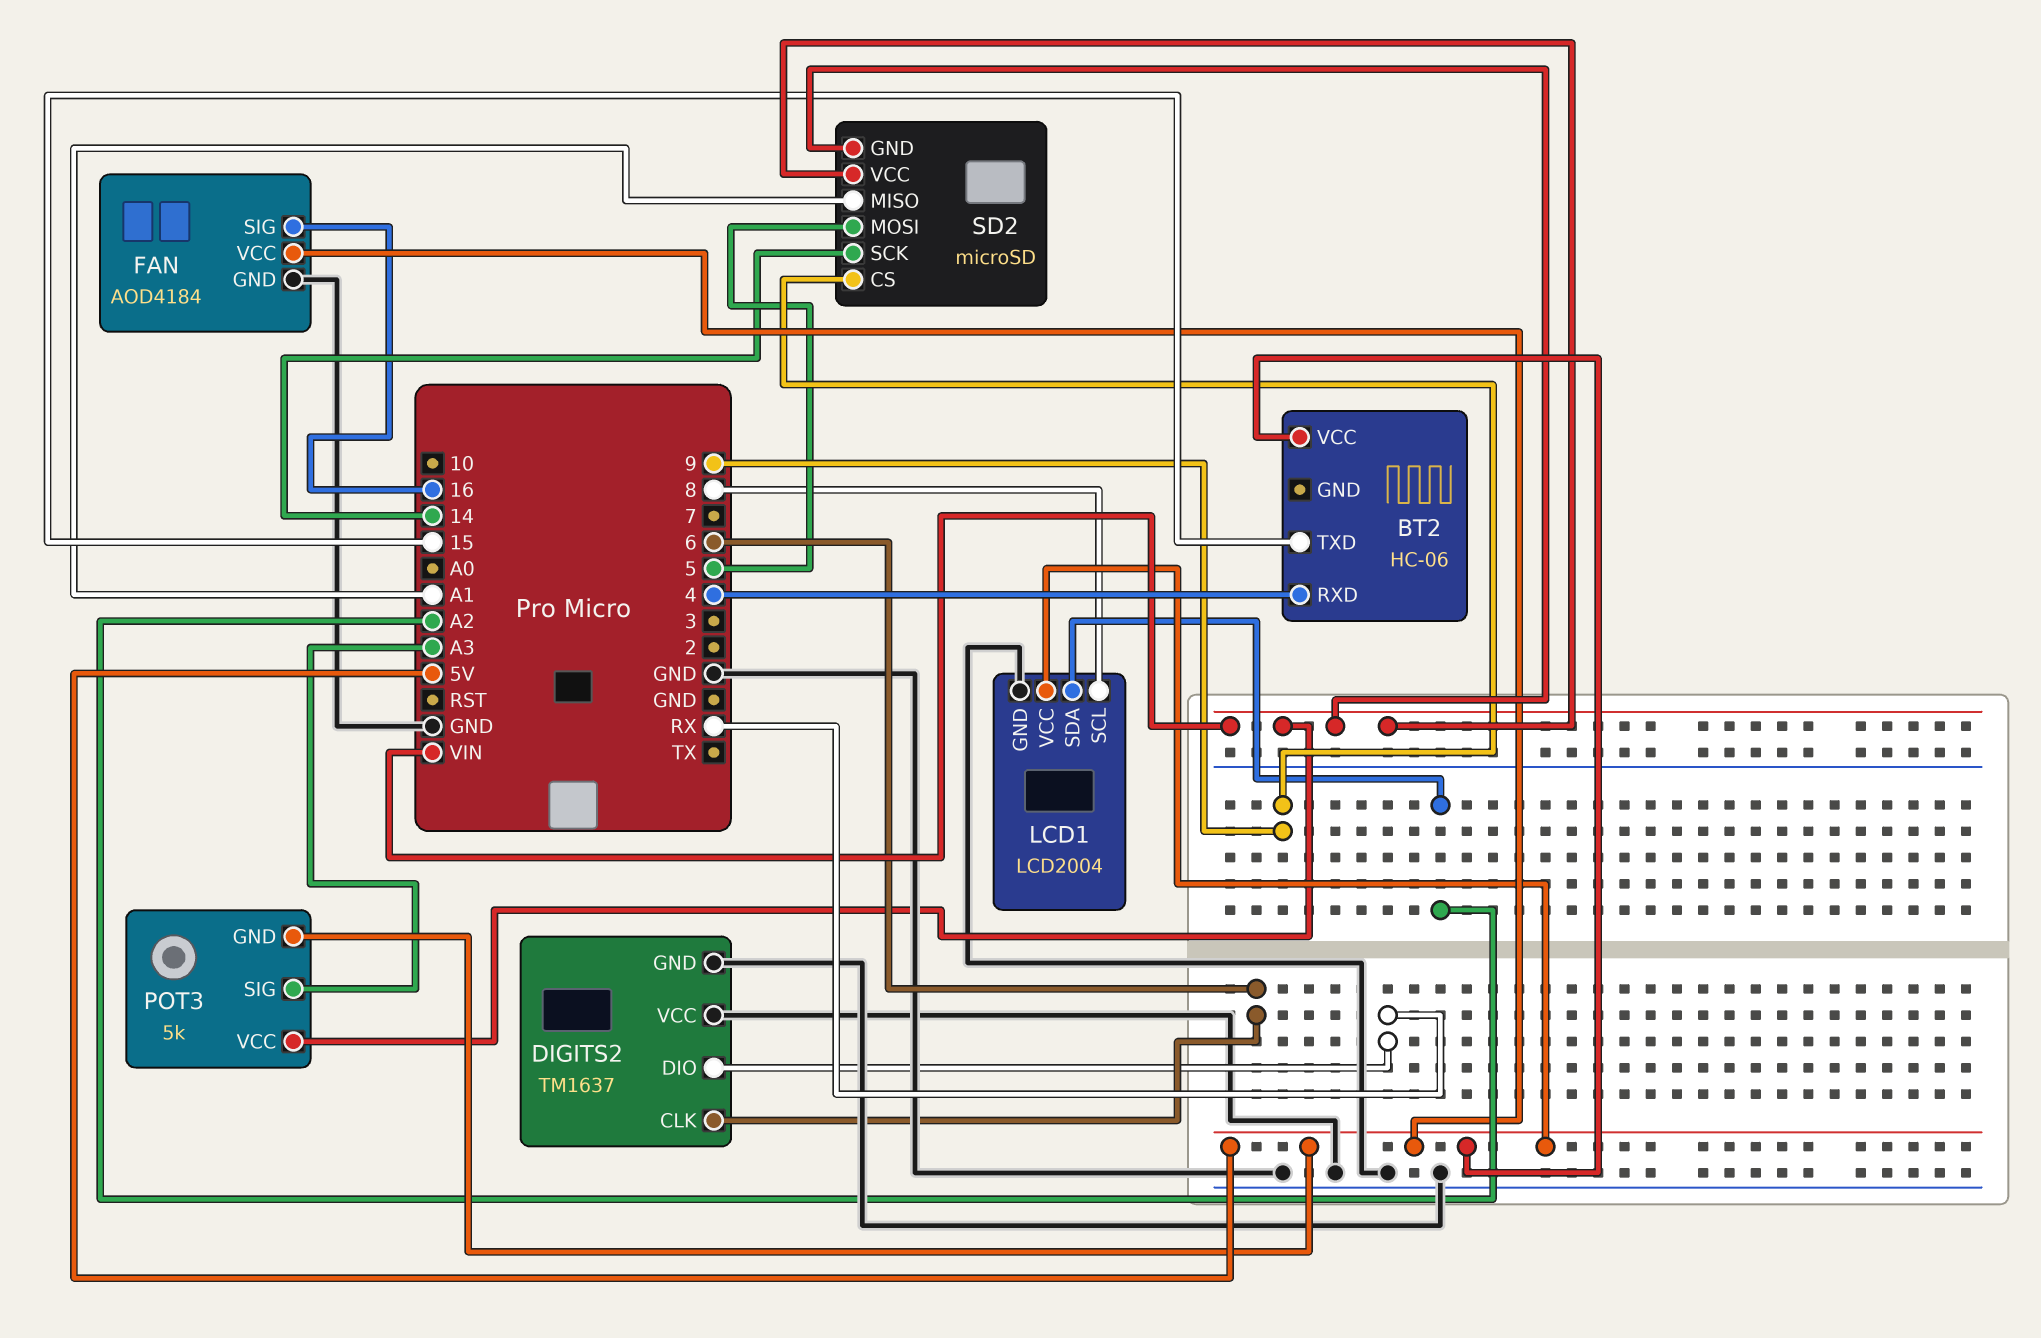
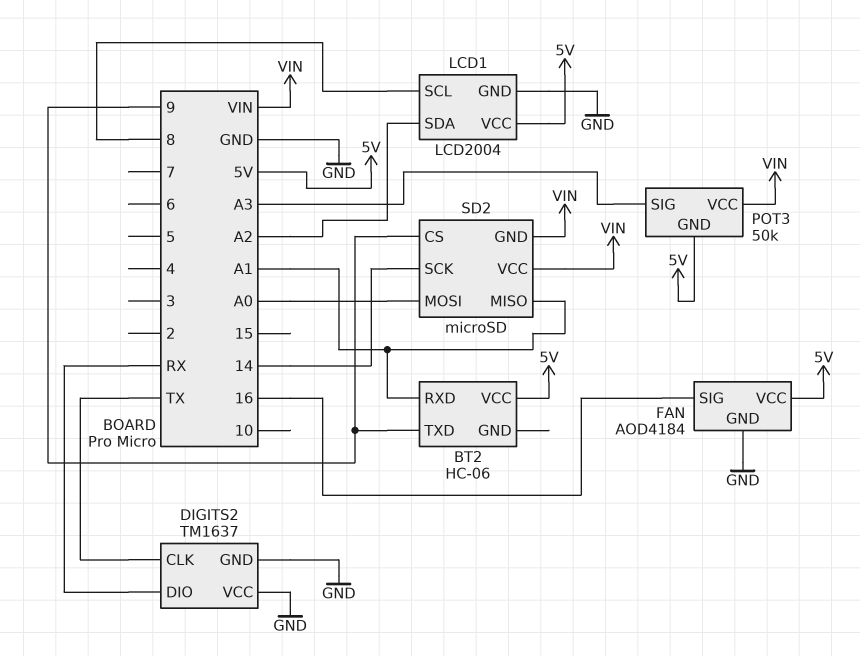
BT2 pin RXD: 4 -> A1
BT2 pin TXD: 15 -> 9
DIGITS2 pin CLK: 6 -> TX
POT3: 5k -> 50k
SD2 pin MOSI: 5 -> A0

